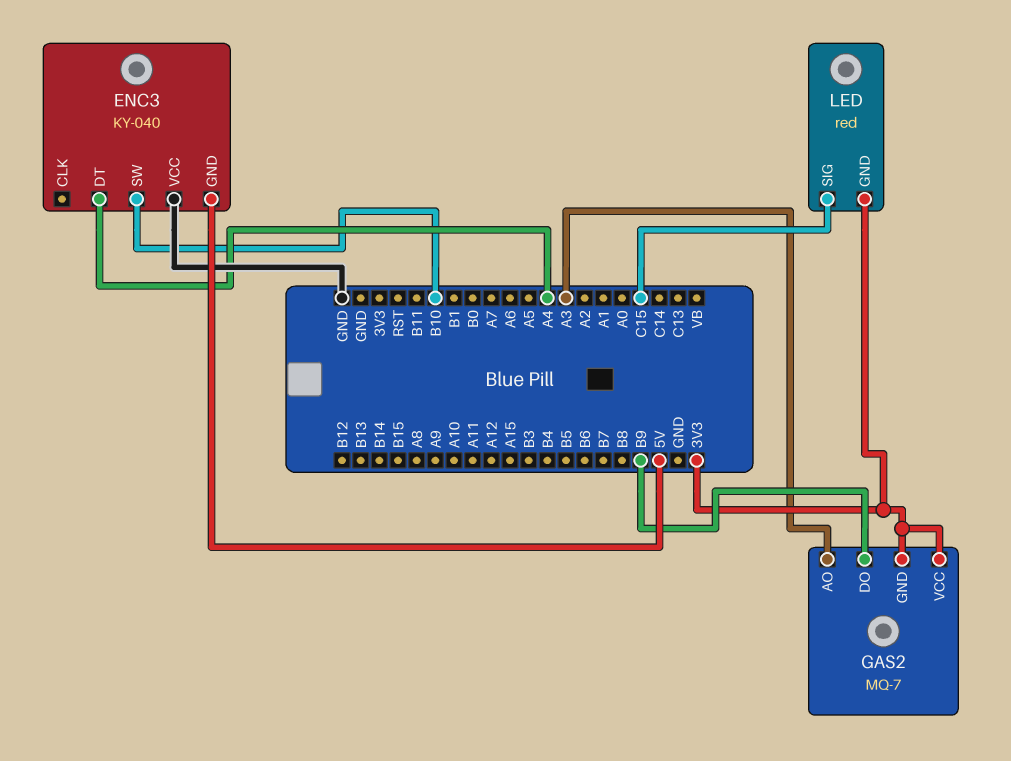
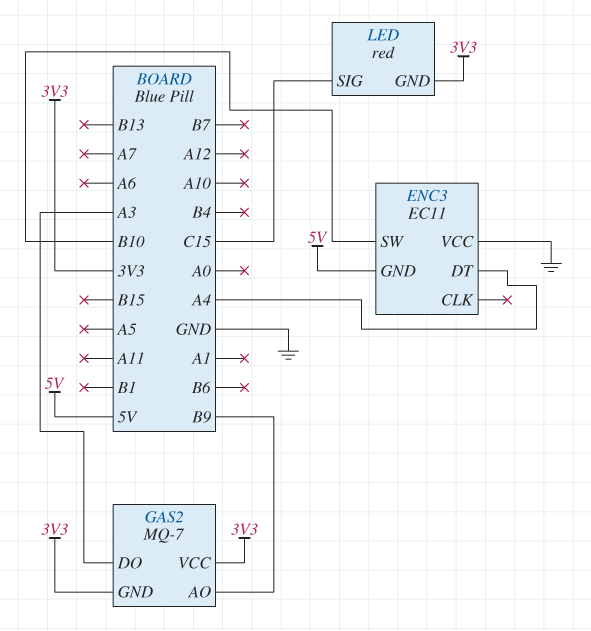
ENC3: KY-040 -> EC11
GAS2 pin AO: A3 -> B9
GAS2 pin DO: B9 -> A3

